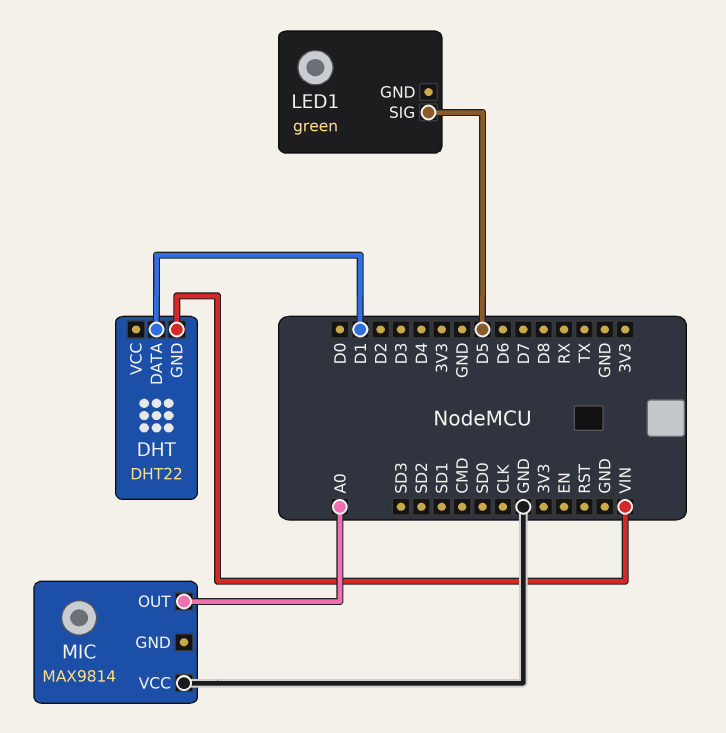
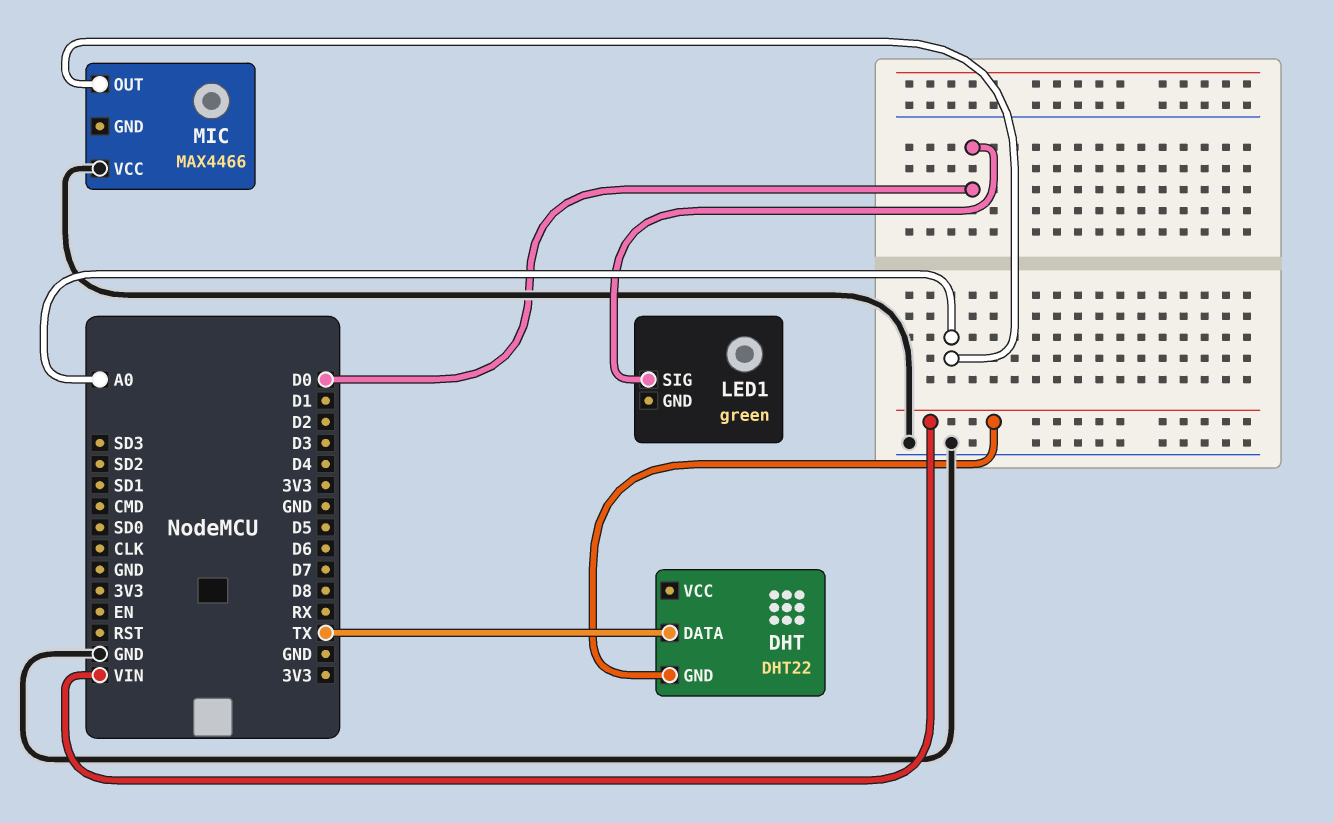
DHT pin DATA: D1 -> TX
LED1 pin SIG: D5 -> D0
MIC: MAX9814 -> MAX4466

